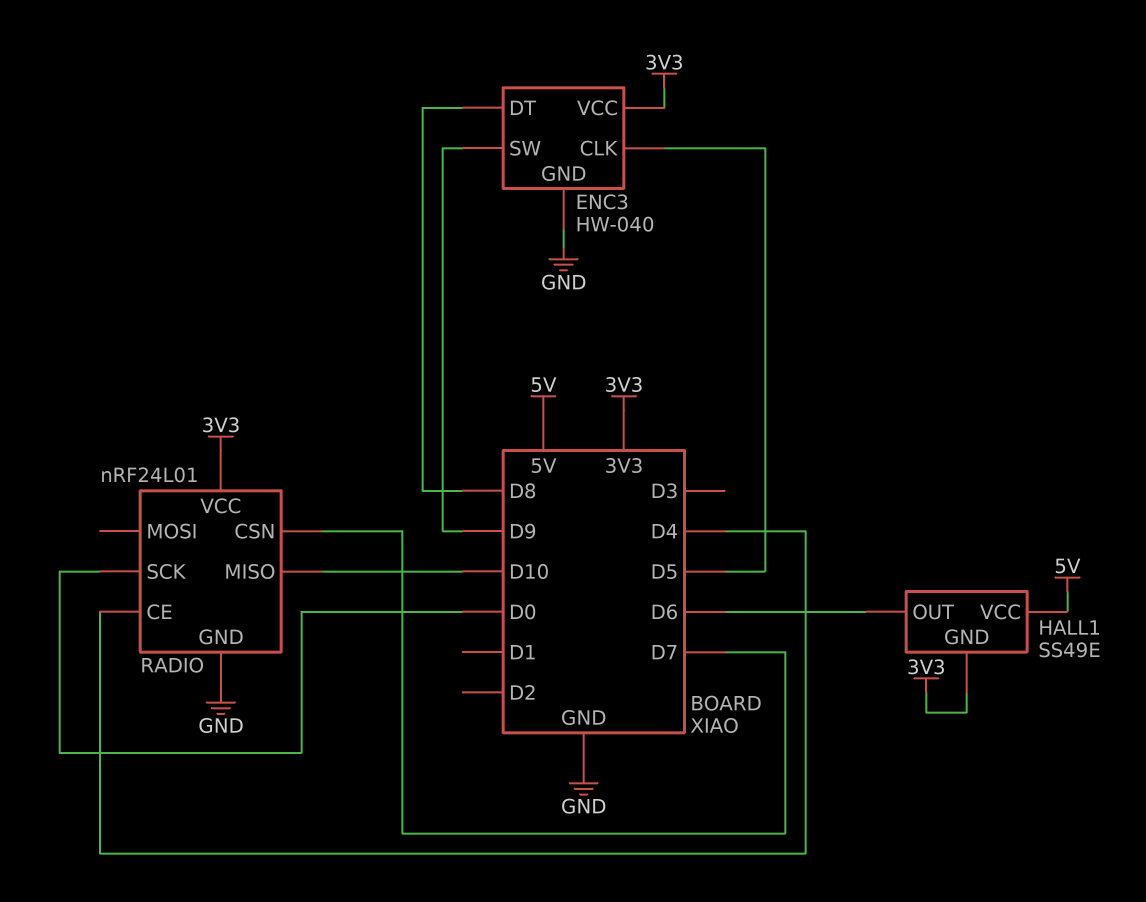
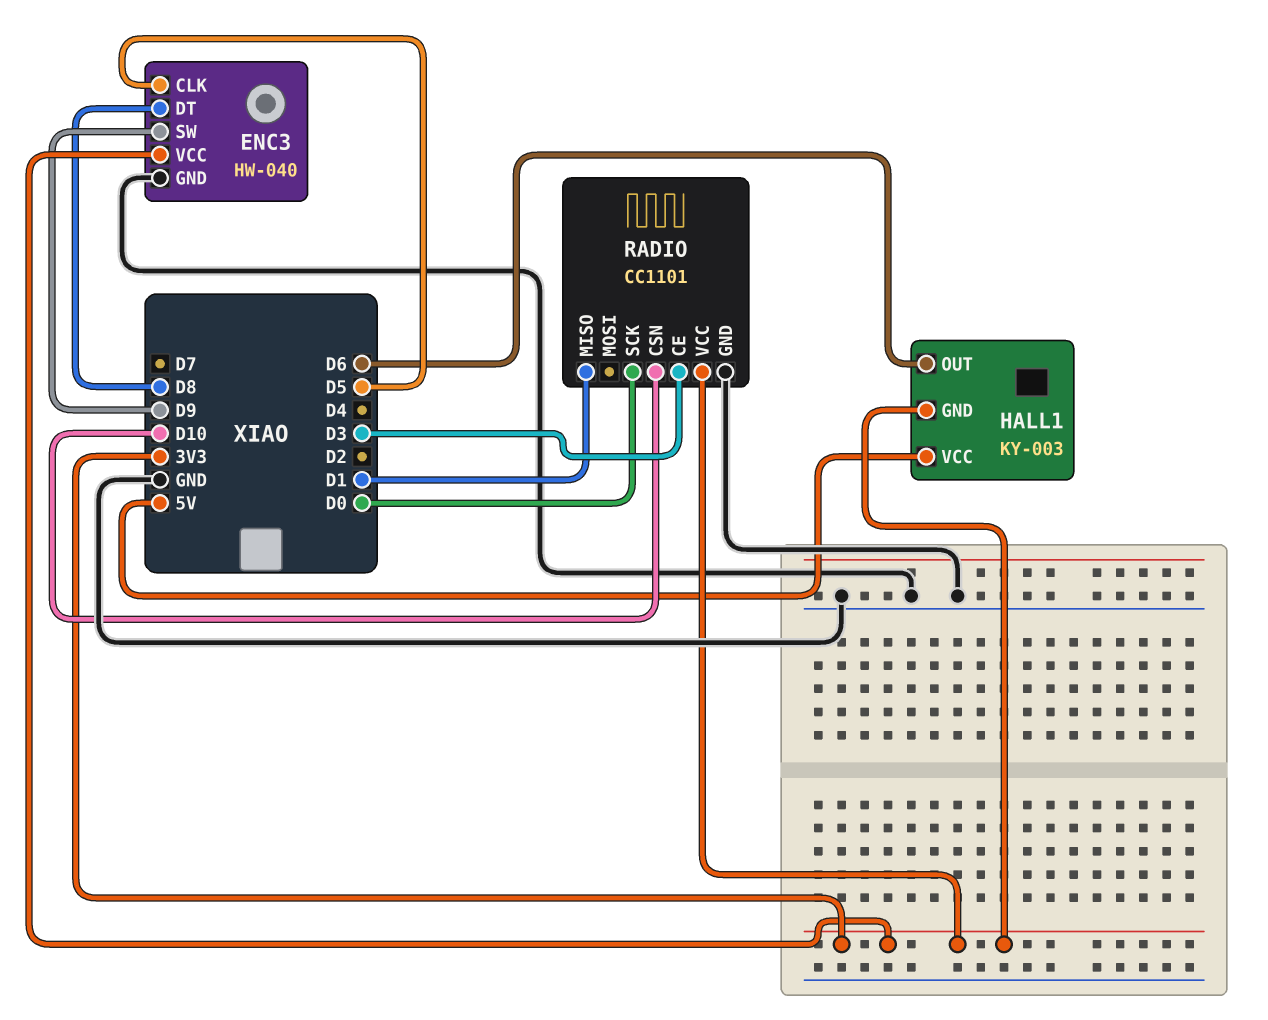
HALL1: SS49E -> KY-003
RADIO: nRF24L01 -> CC1101
RADIO pin CE: D4 -> D3
RADIO pin CSN: D7 -> D10
RADIO pin MISO: D10 -> D1

